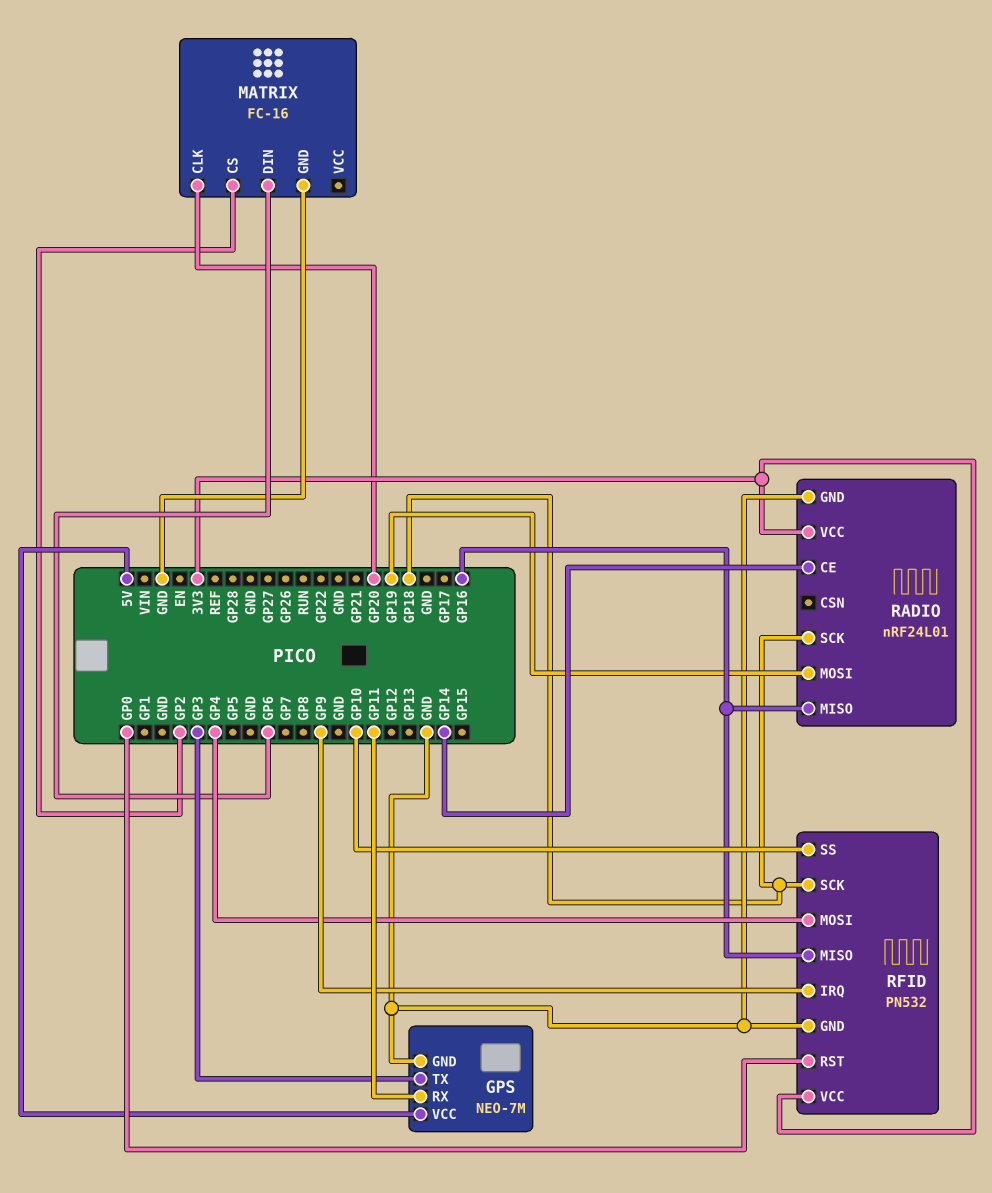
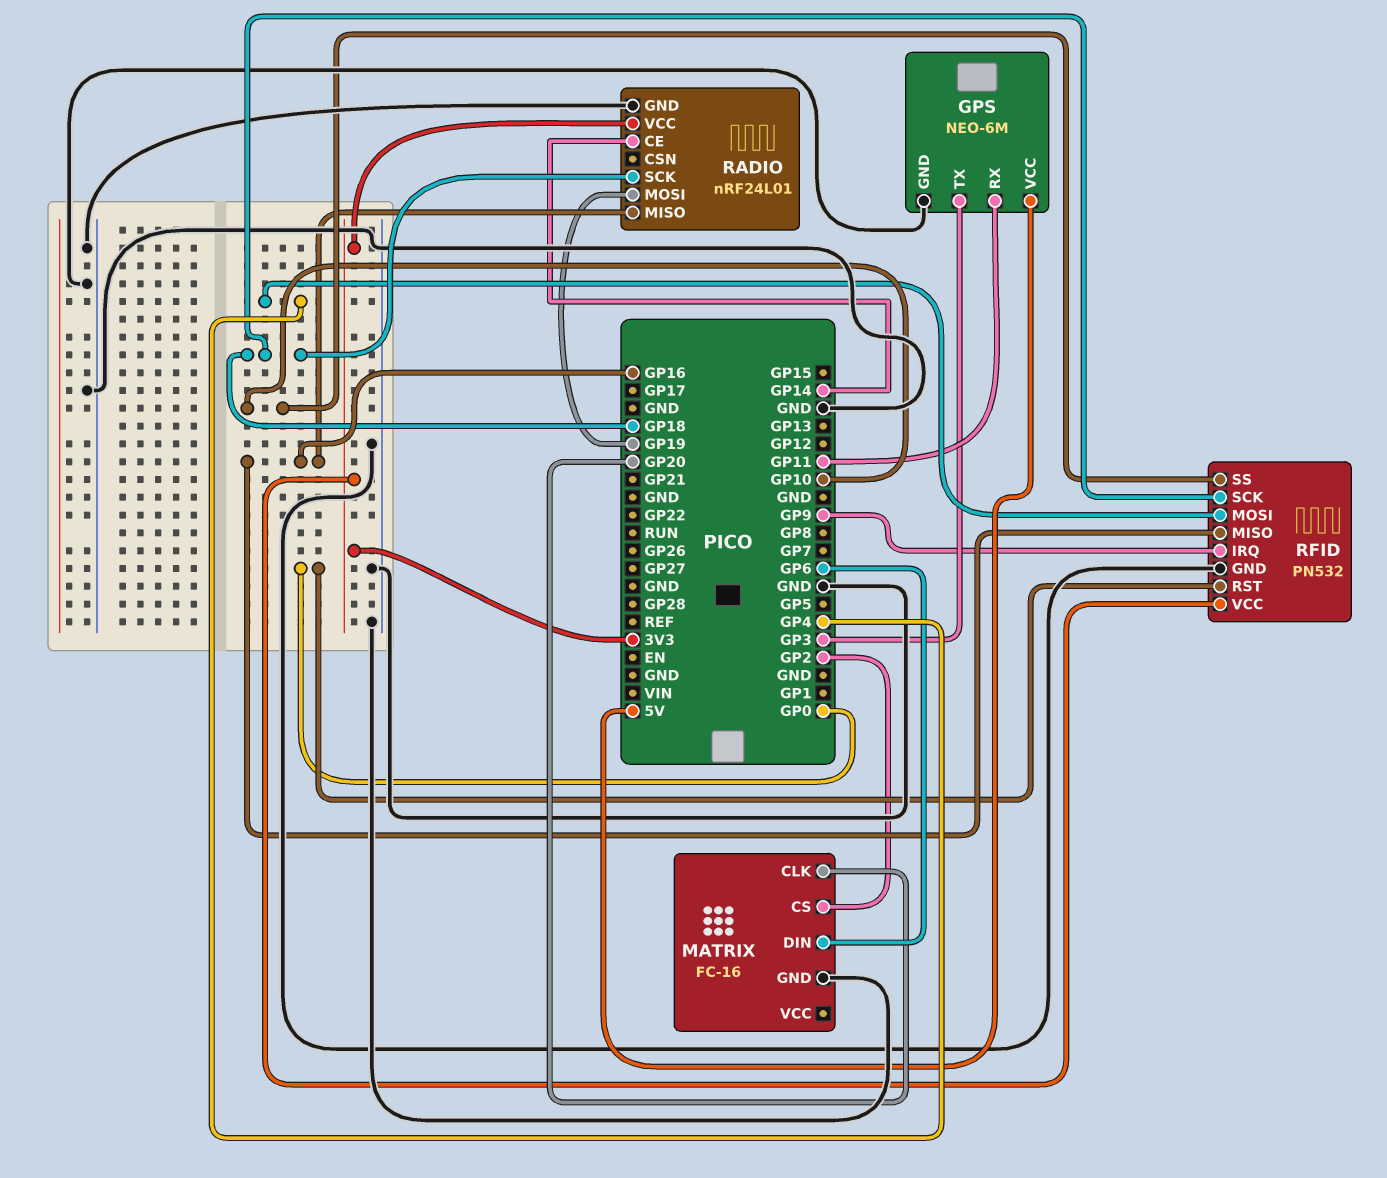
GPS: NEO-7M -> NEO-6M

